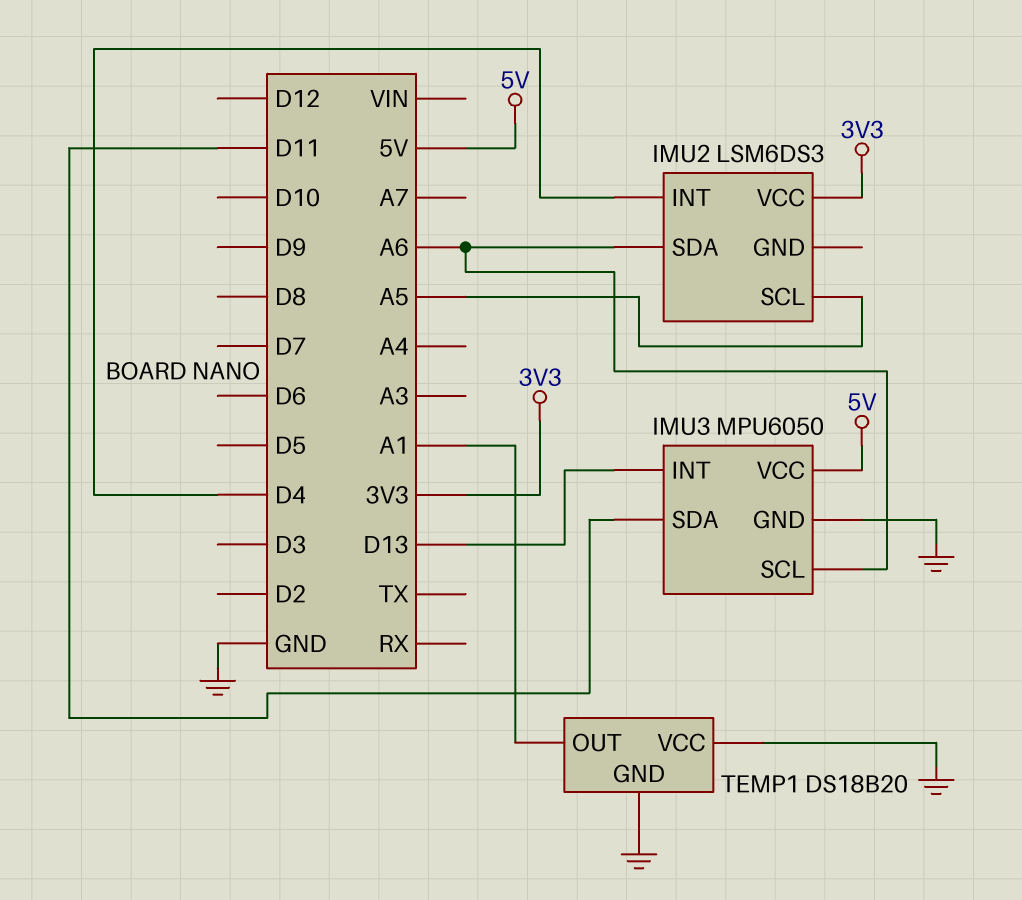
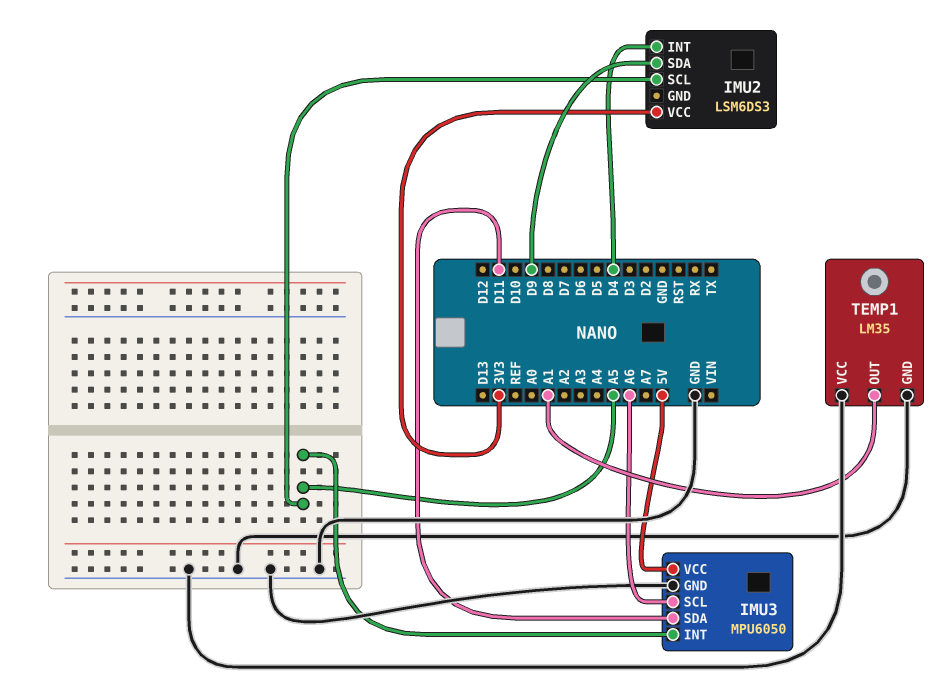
IMU2 pin SDA: A6 -> D9
IMU3 pin INT: D13 -> A5
TEMP1: DS18B20 -> LM35

